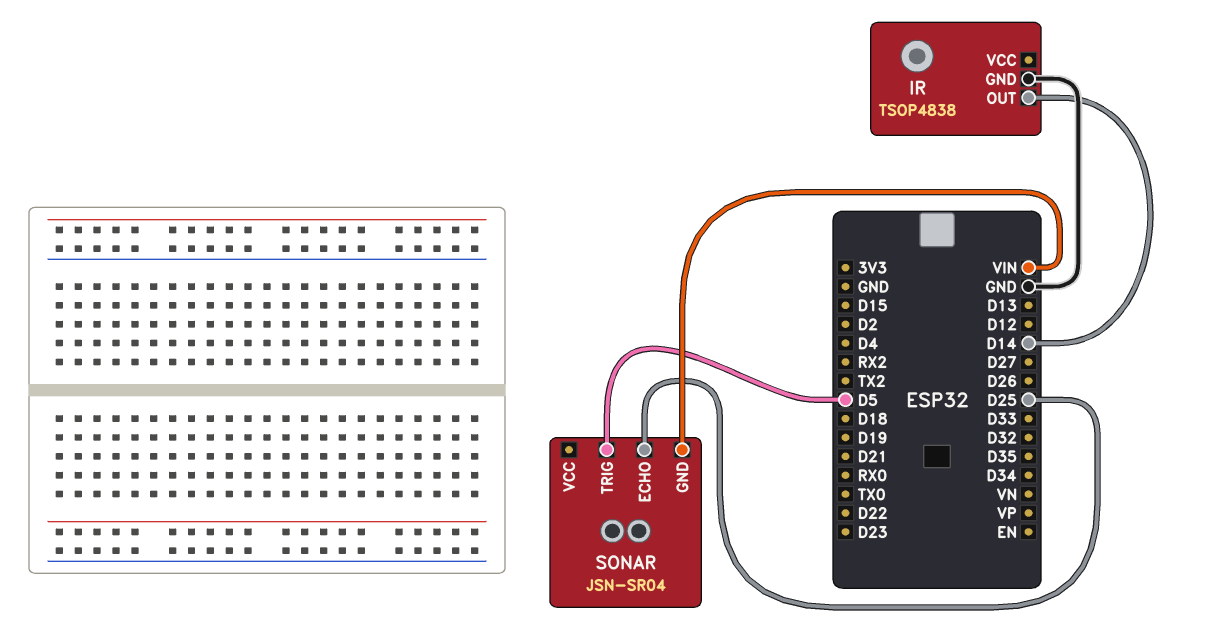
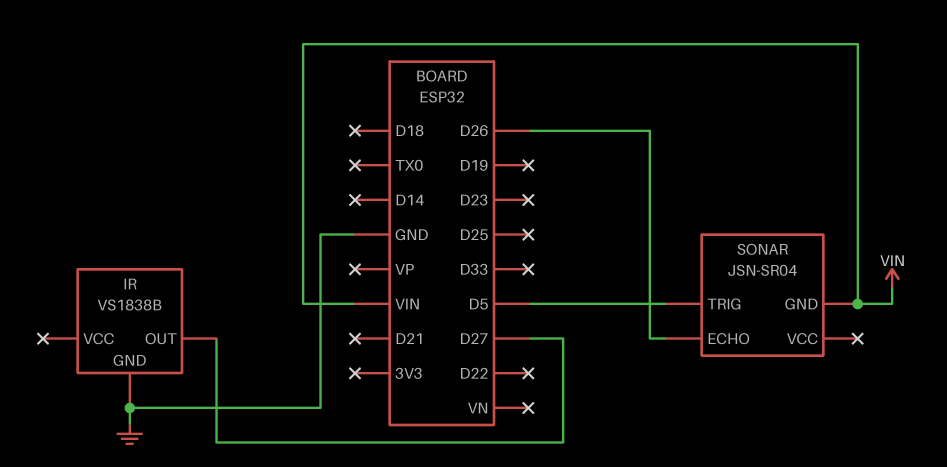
IR: TSOP4838 -> VS1838B
IR pin OUT: D14 -> D27
SONAR pin ECHO: D25 -> D26

